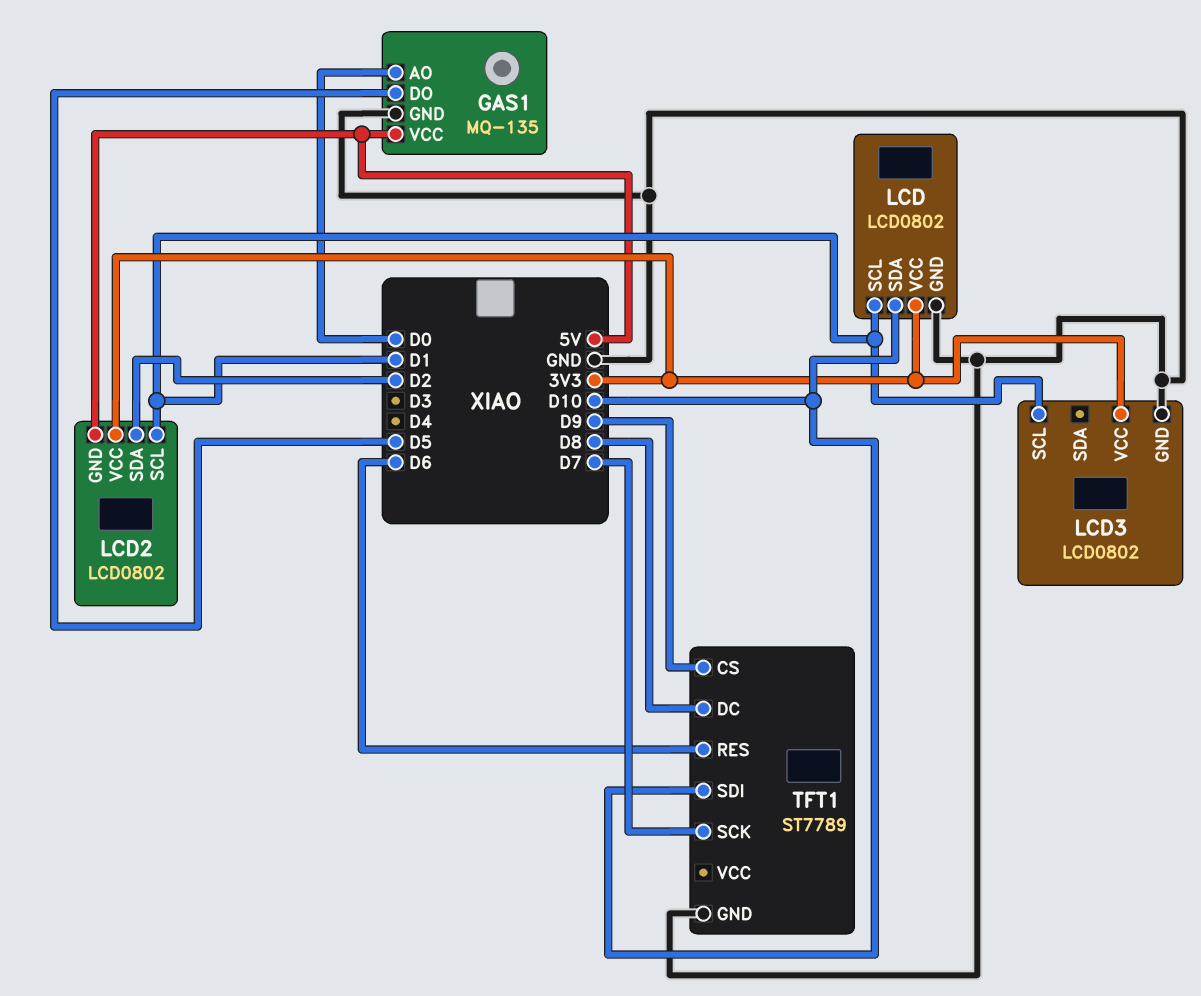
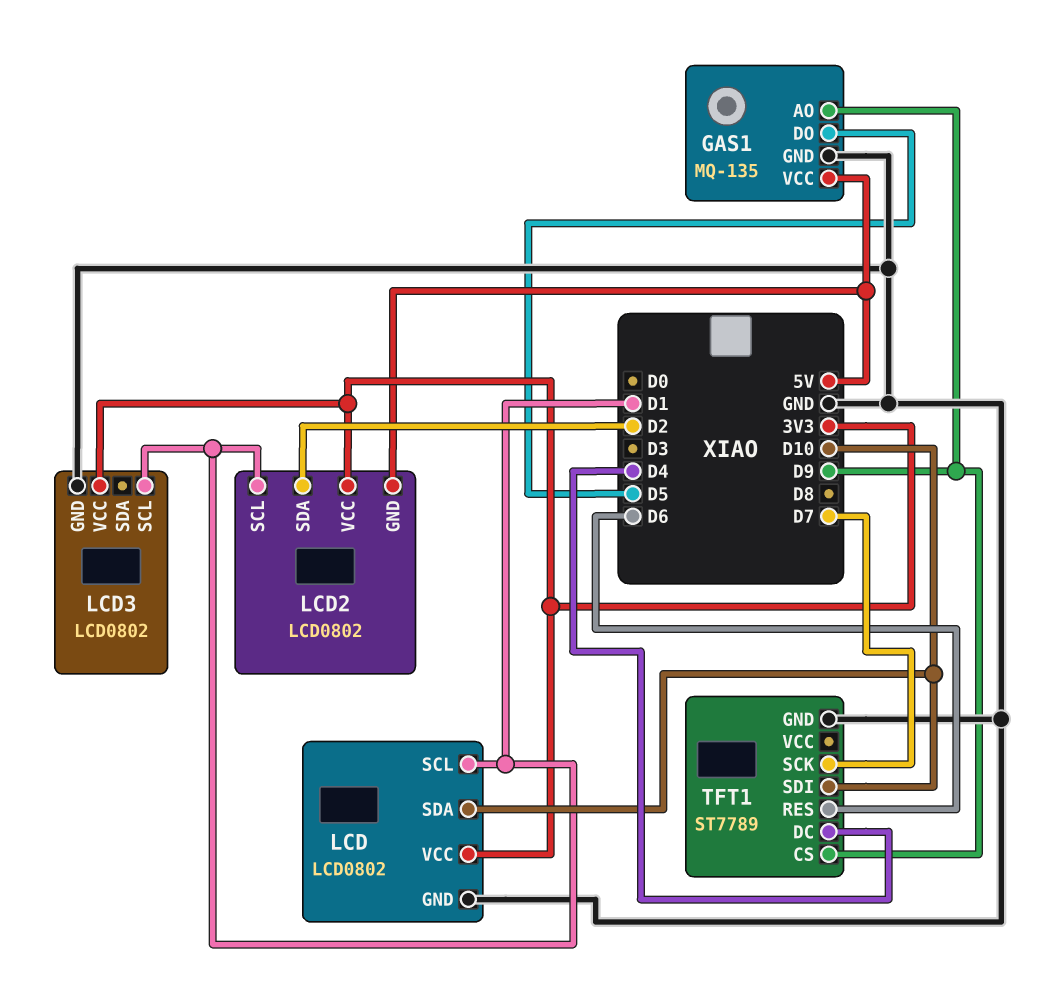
GAS1 pin AO: D0 -> D9
TFT1 pin DC: D8 -> D4

